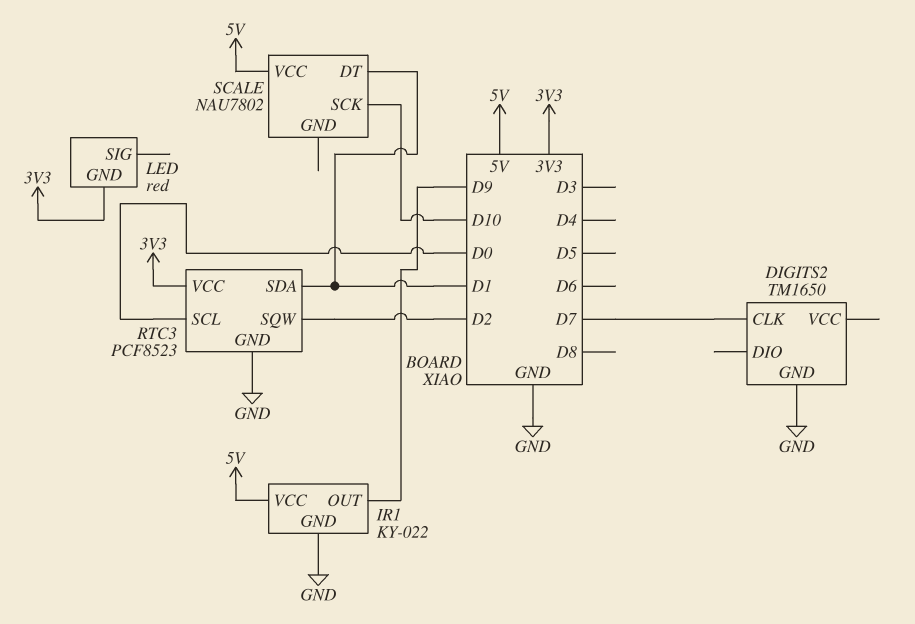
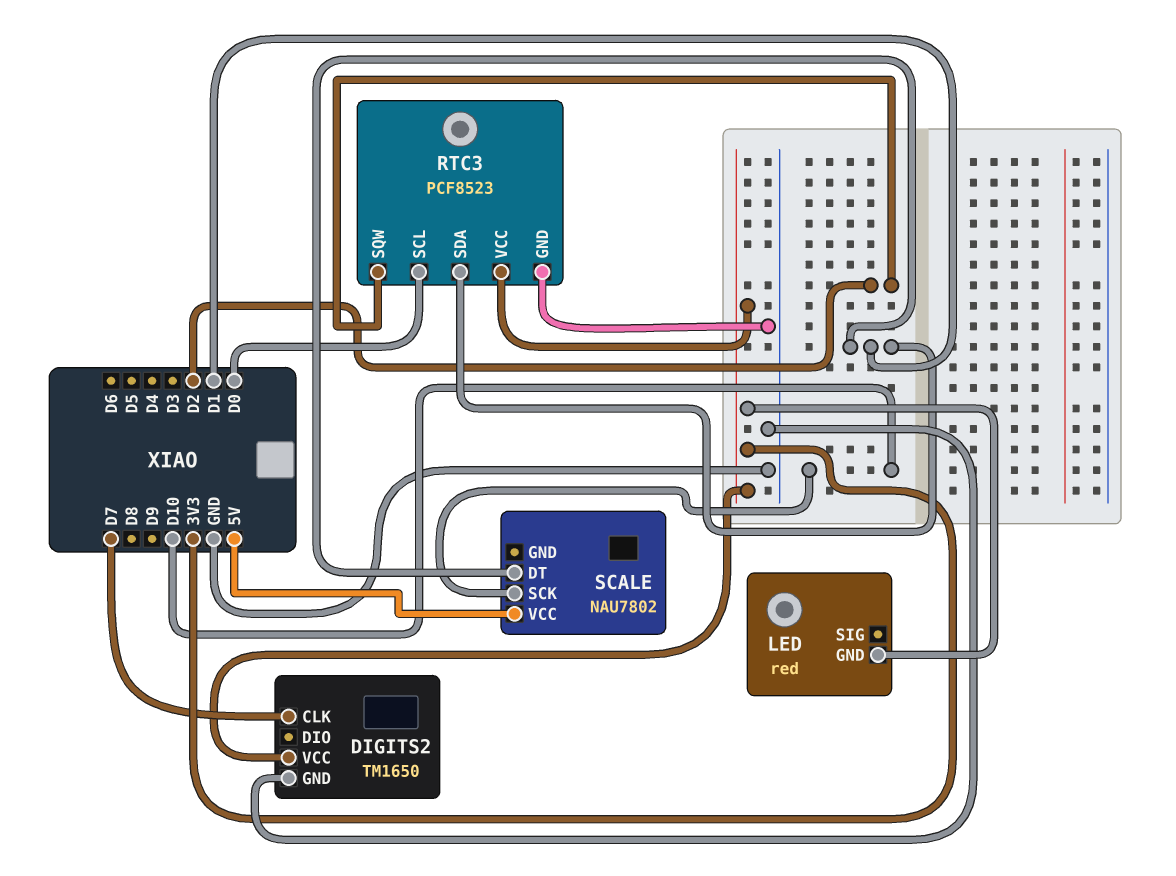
DIGITS2 pin VCC: none -> 3V3
IR1: KY-022 -> none
IR1 pin GND: GND -> none
IR1 pin OUT: D9 -> none
IR1 pin VCC: 5V -> none

